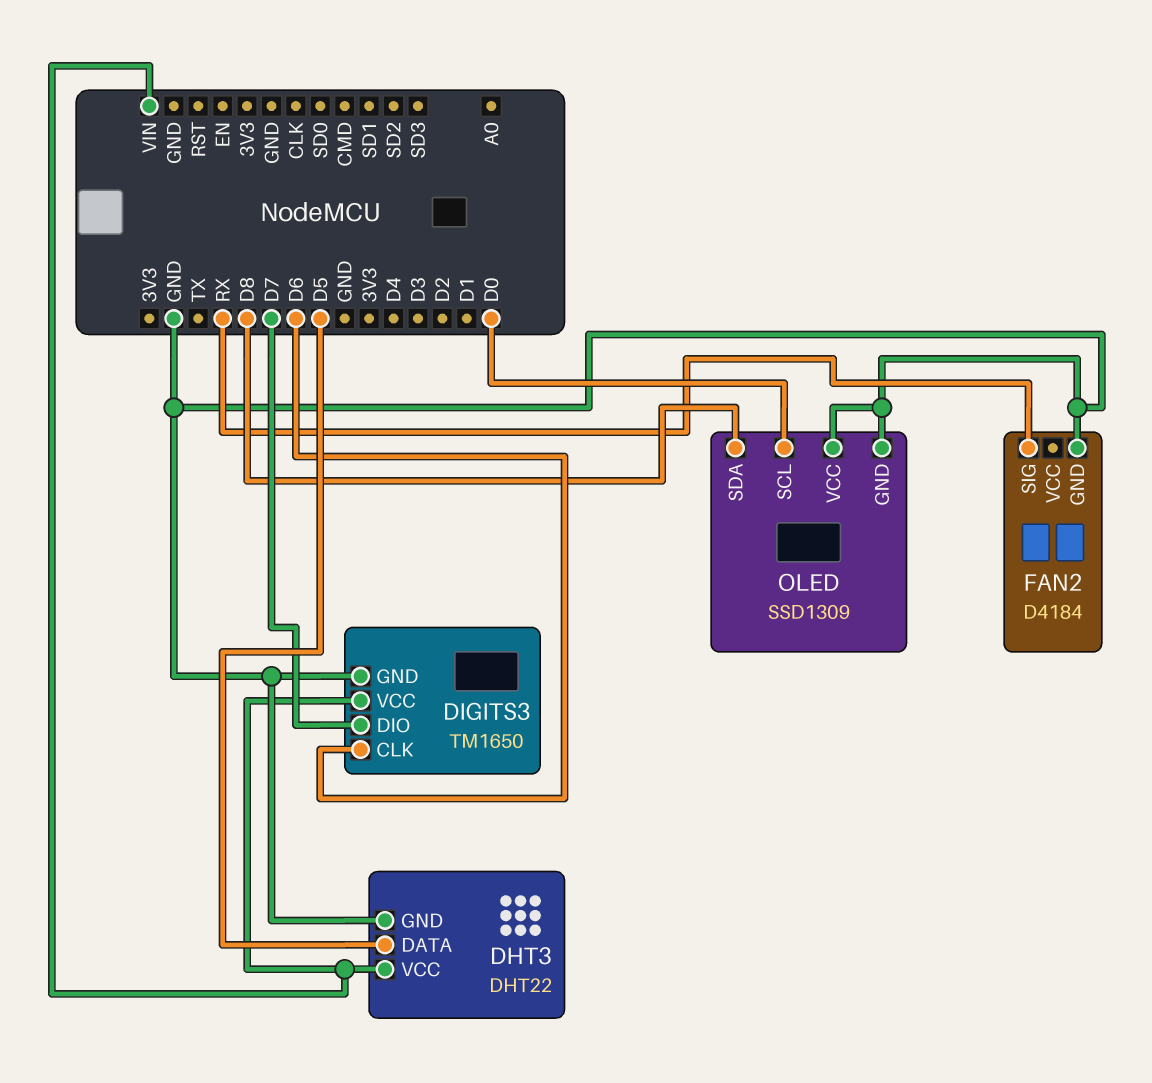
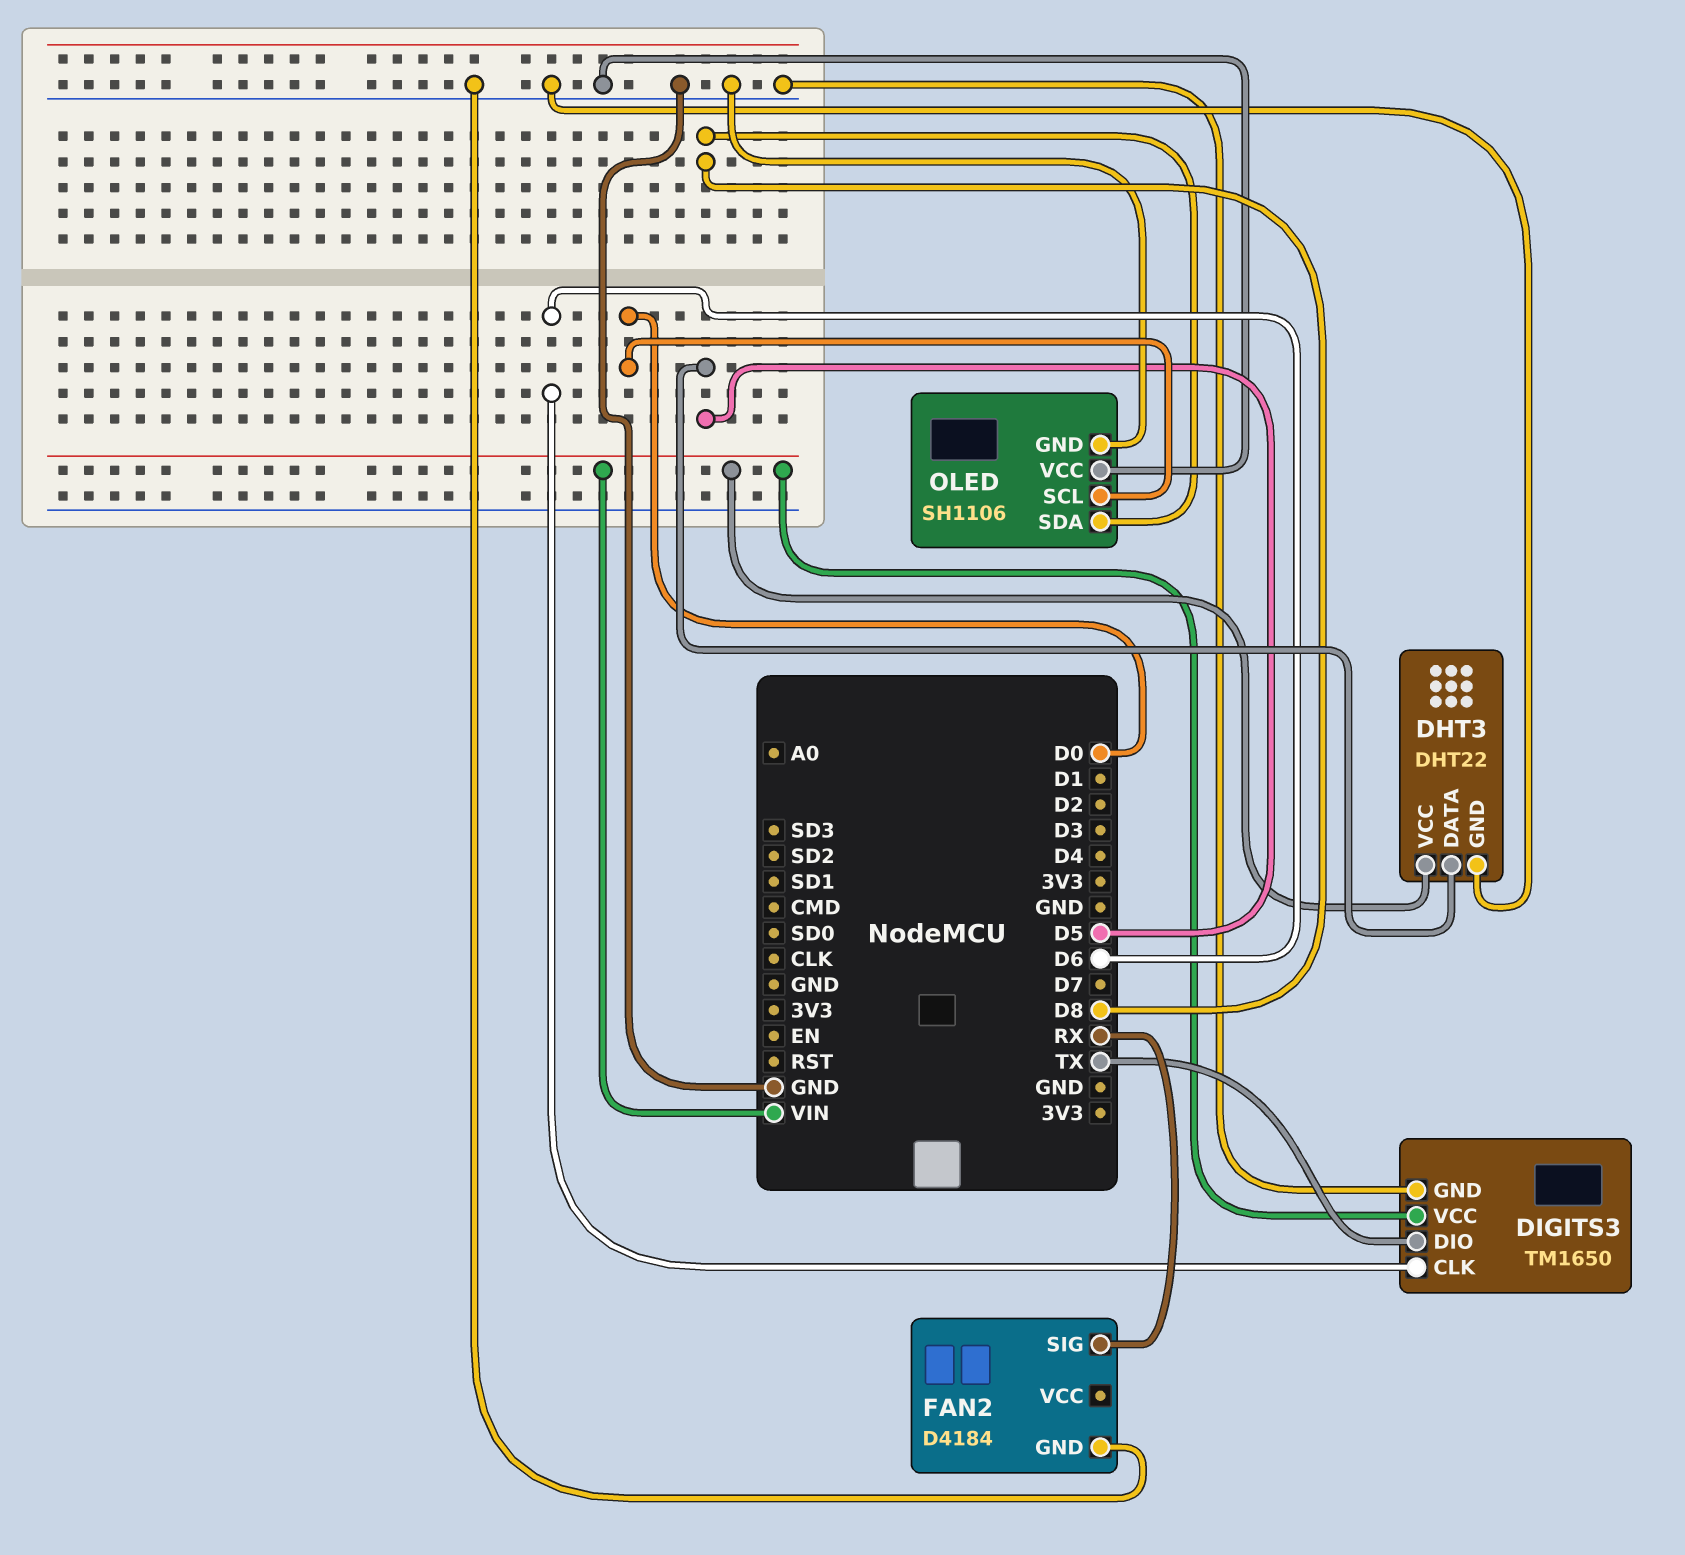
DIGITS3 pin DIO: D7 -> TX
OLED: SSD1309 -> SH1106

